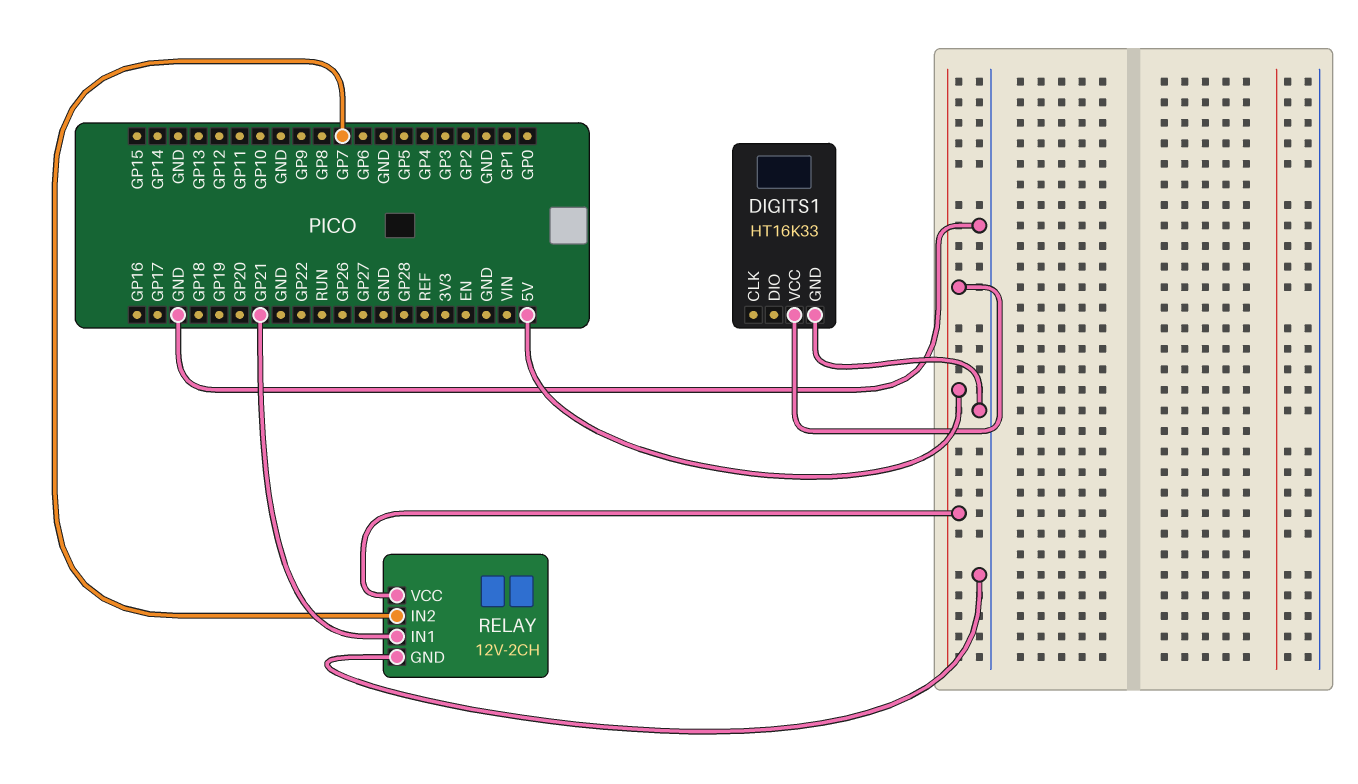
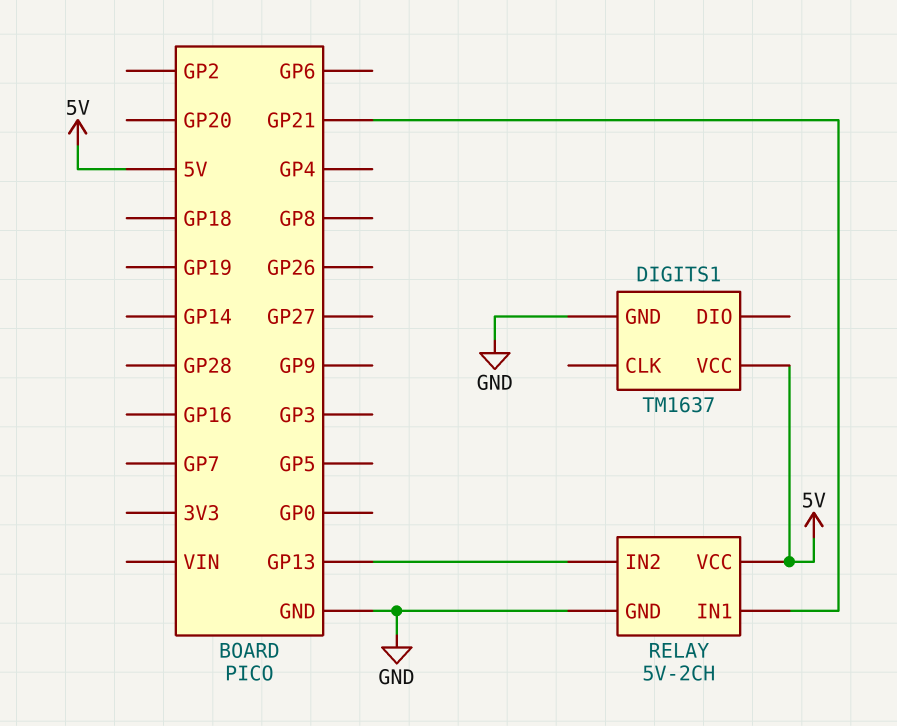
DIGITS1: HT16K33 -> TM1637
RELAY: 12V-2CH -> 5V-2CH
RELAY pin IN2: GP7 -> GP13

